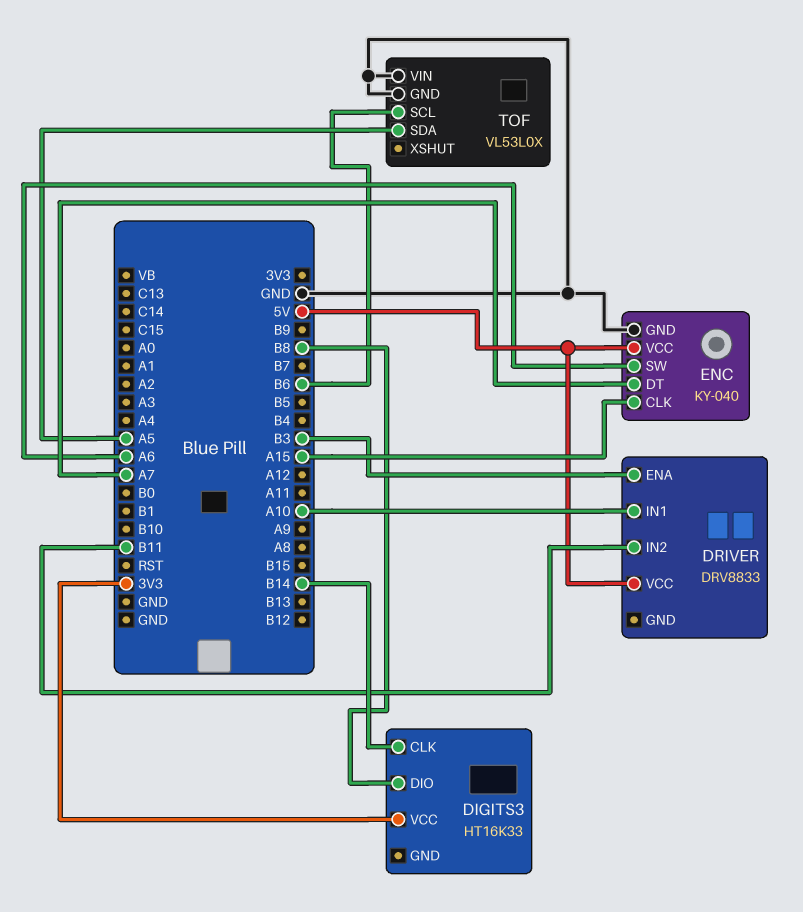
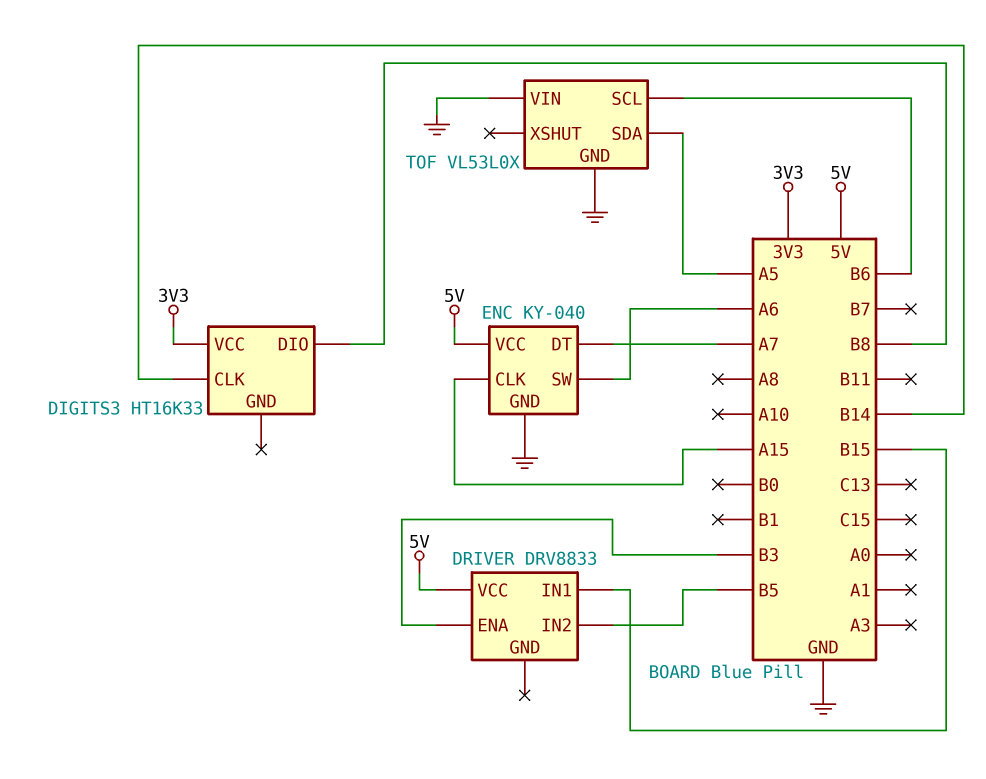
DRIVER pin IN1: A10 -> B15
DRIVER pin IN2: B11 -> B5

